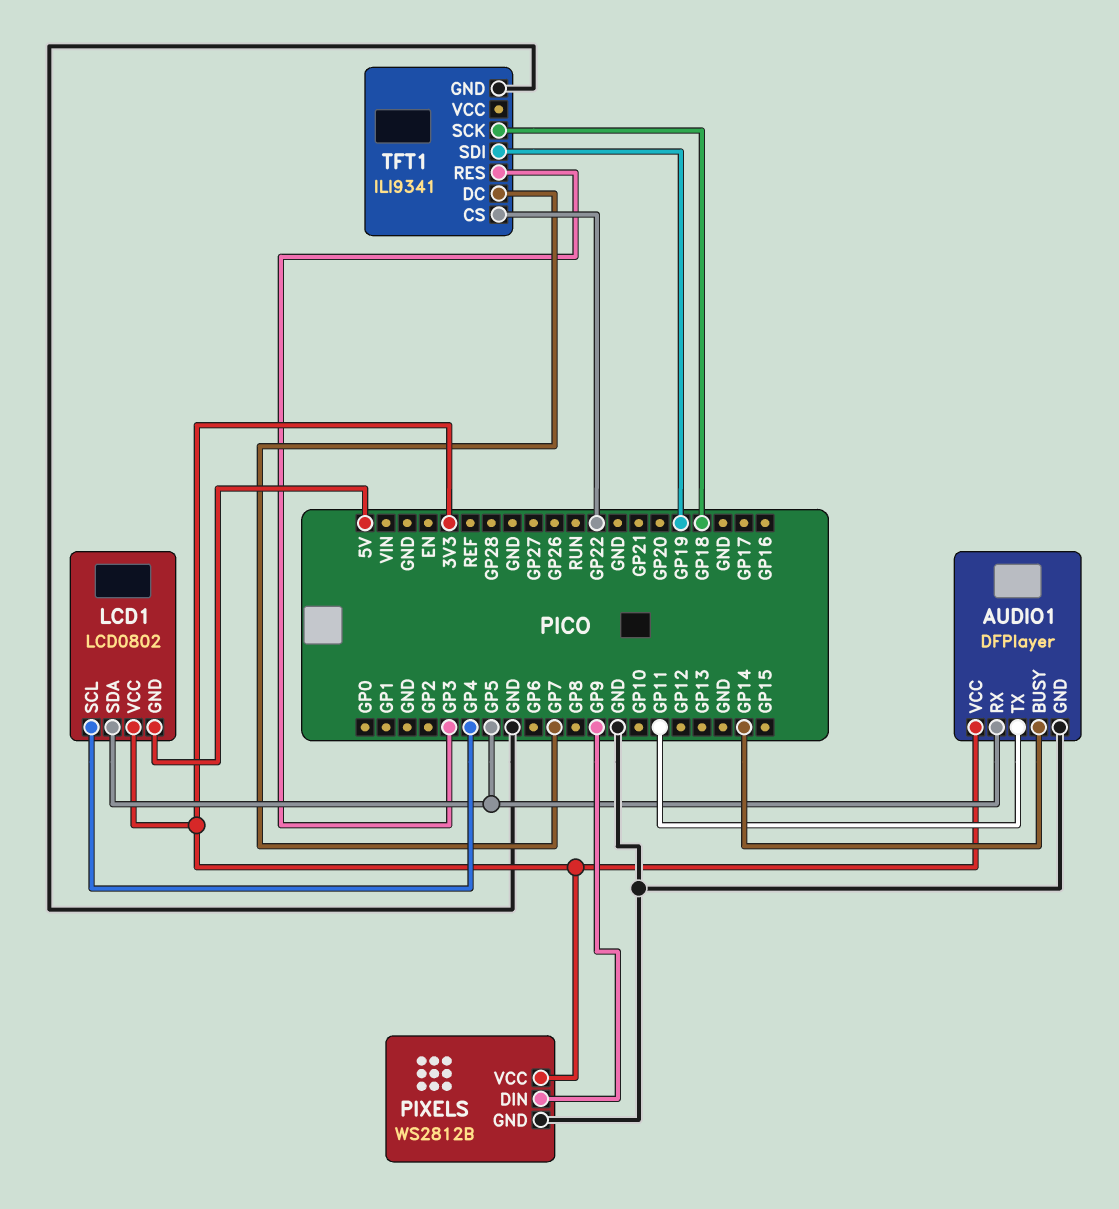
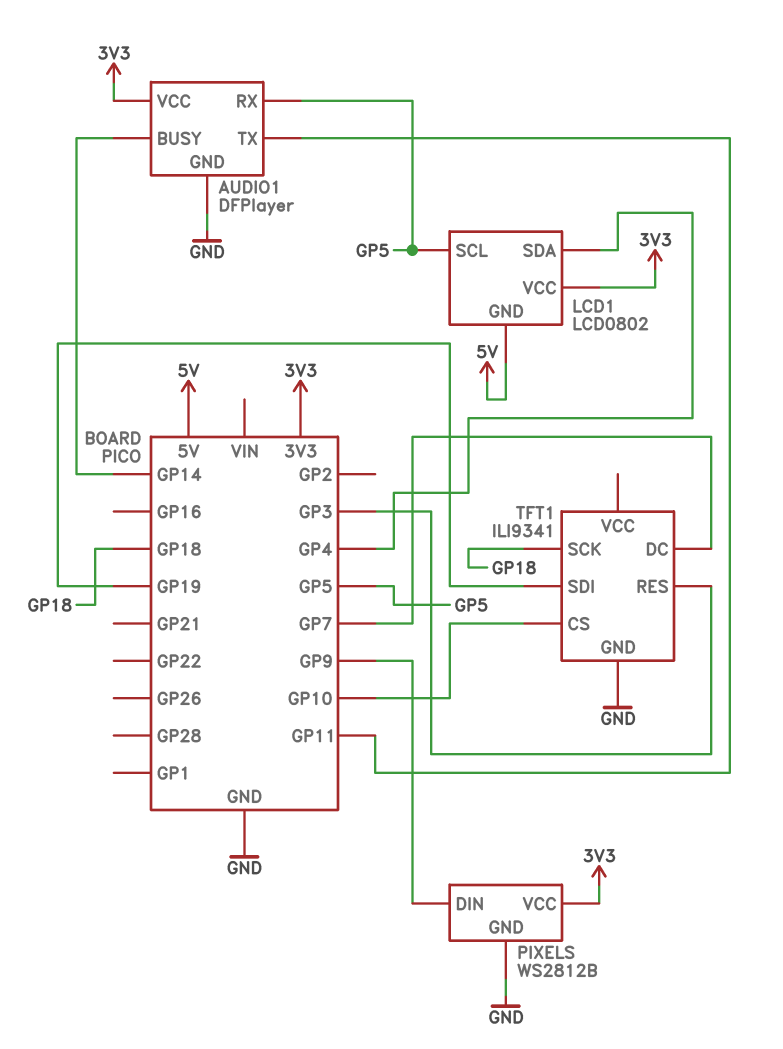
LCD1 pin SCL: GP4 -> GP5
LCD1 pin SDA: GP5 -> GP4
TFT1 pin CS: GP22 -> GP10

